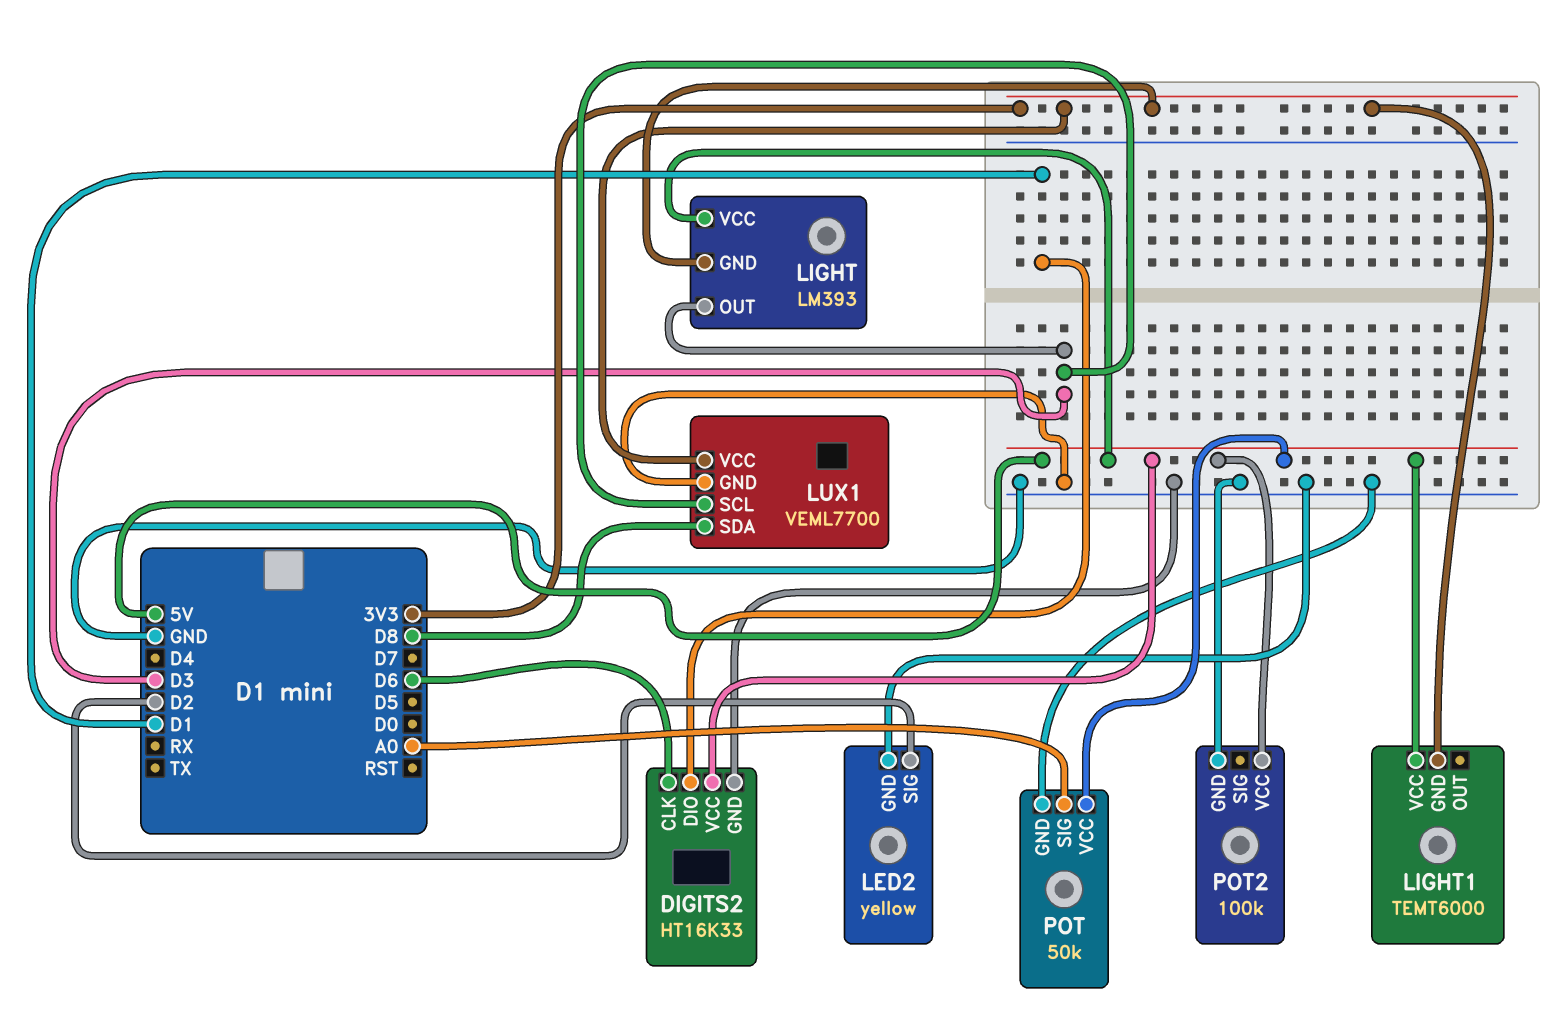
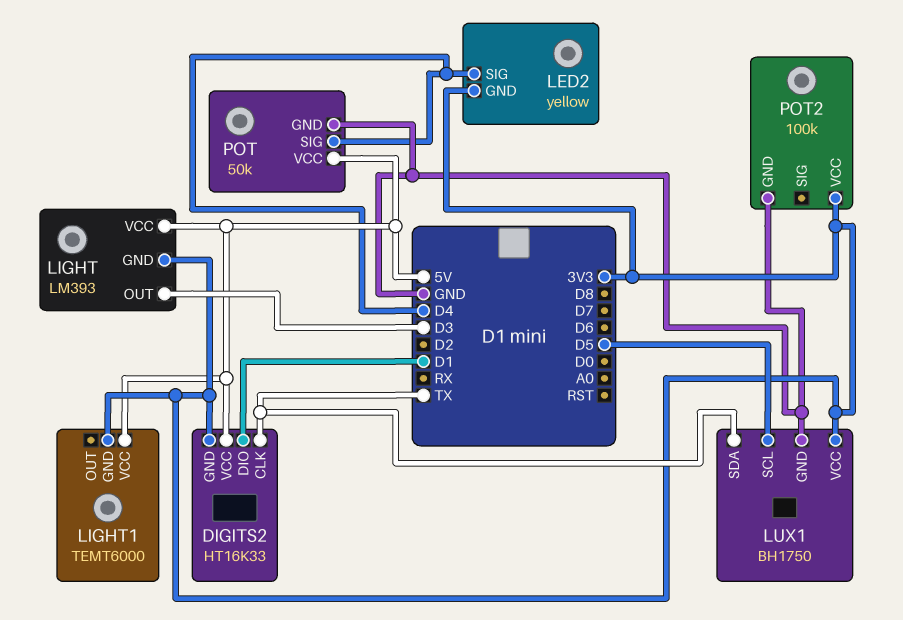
DIGITS2 pin CLK: D6 -> TX
DIGITS2 pin GND: GND -> 3V3
LED2 pin GND: GND -> 3V3
LED2 pin SIG: D2 -> D4
LUX1: VEML7700 -> BH1750
LUX1 pin SCL: D3 -> D5
LUX1 pin SDA: D8 -> TX
POT pin SIG: A0 -> D4
POT2 pin VCC: 5V -> 3V3

